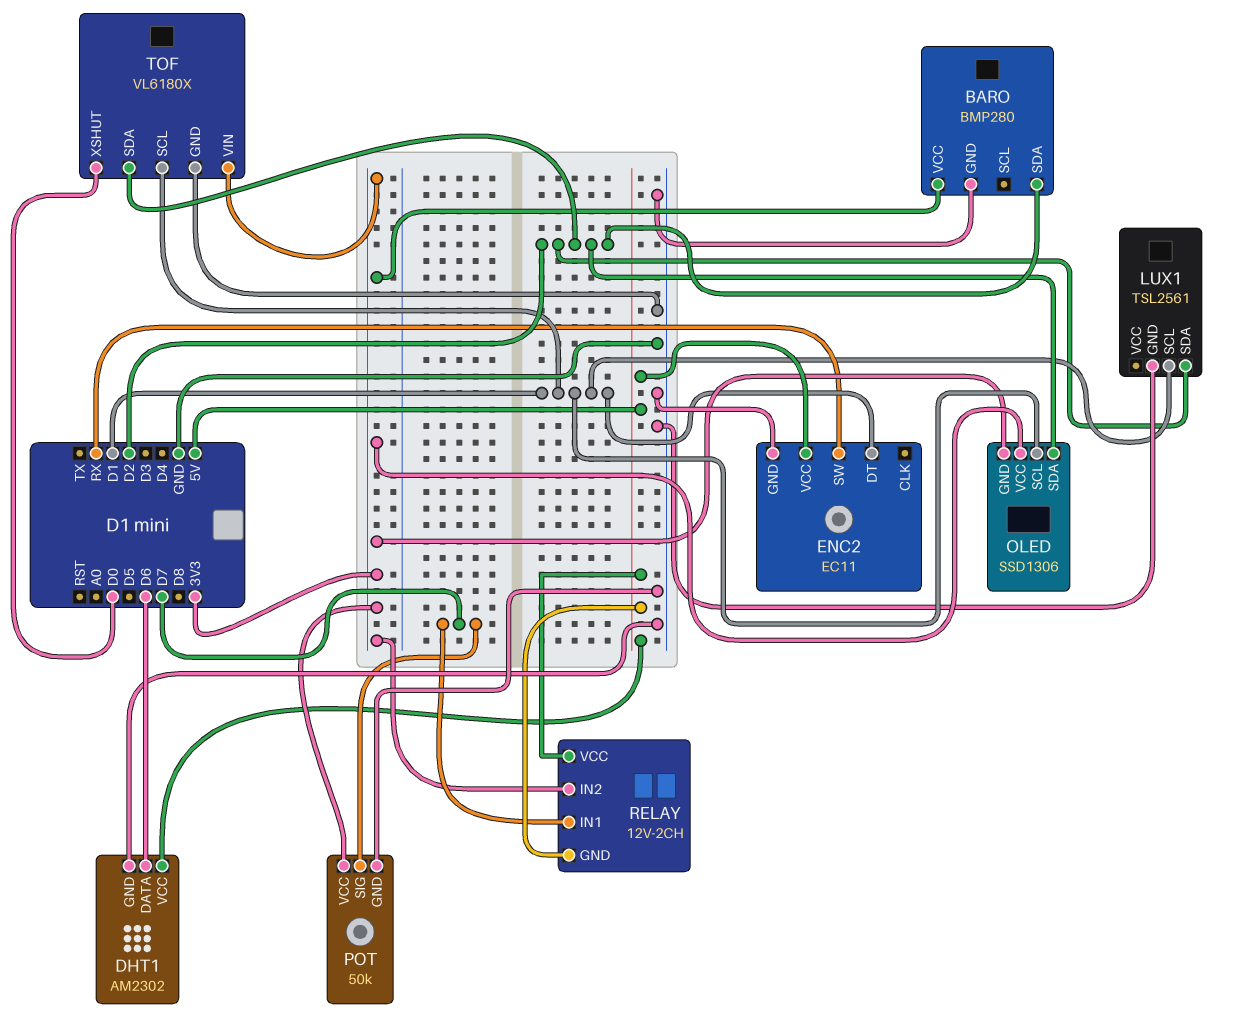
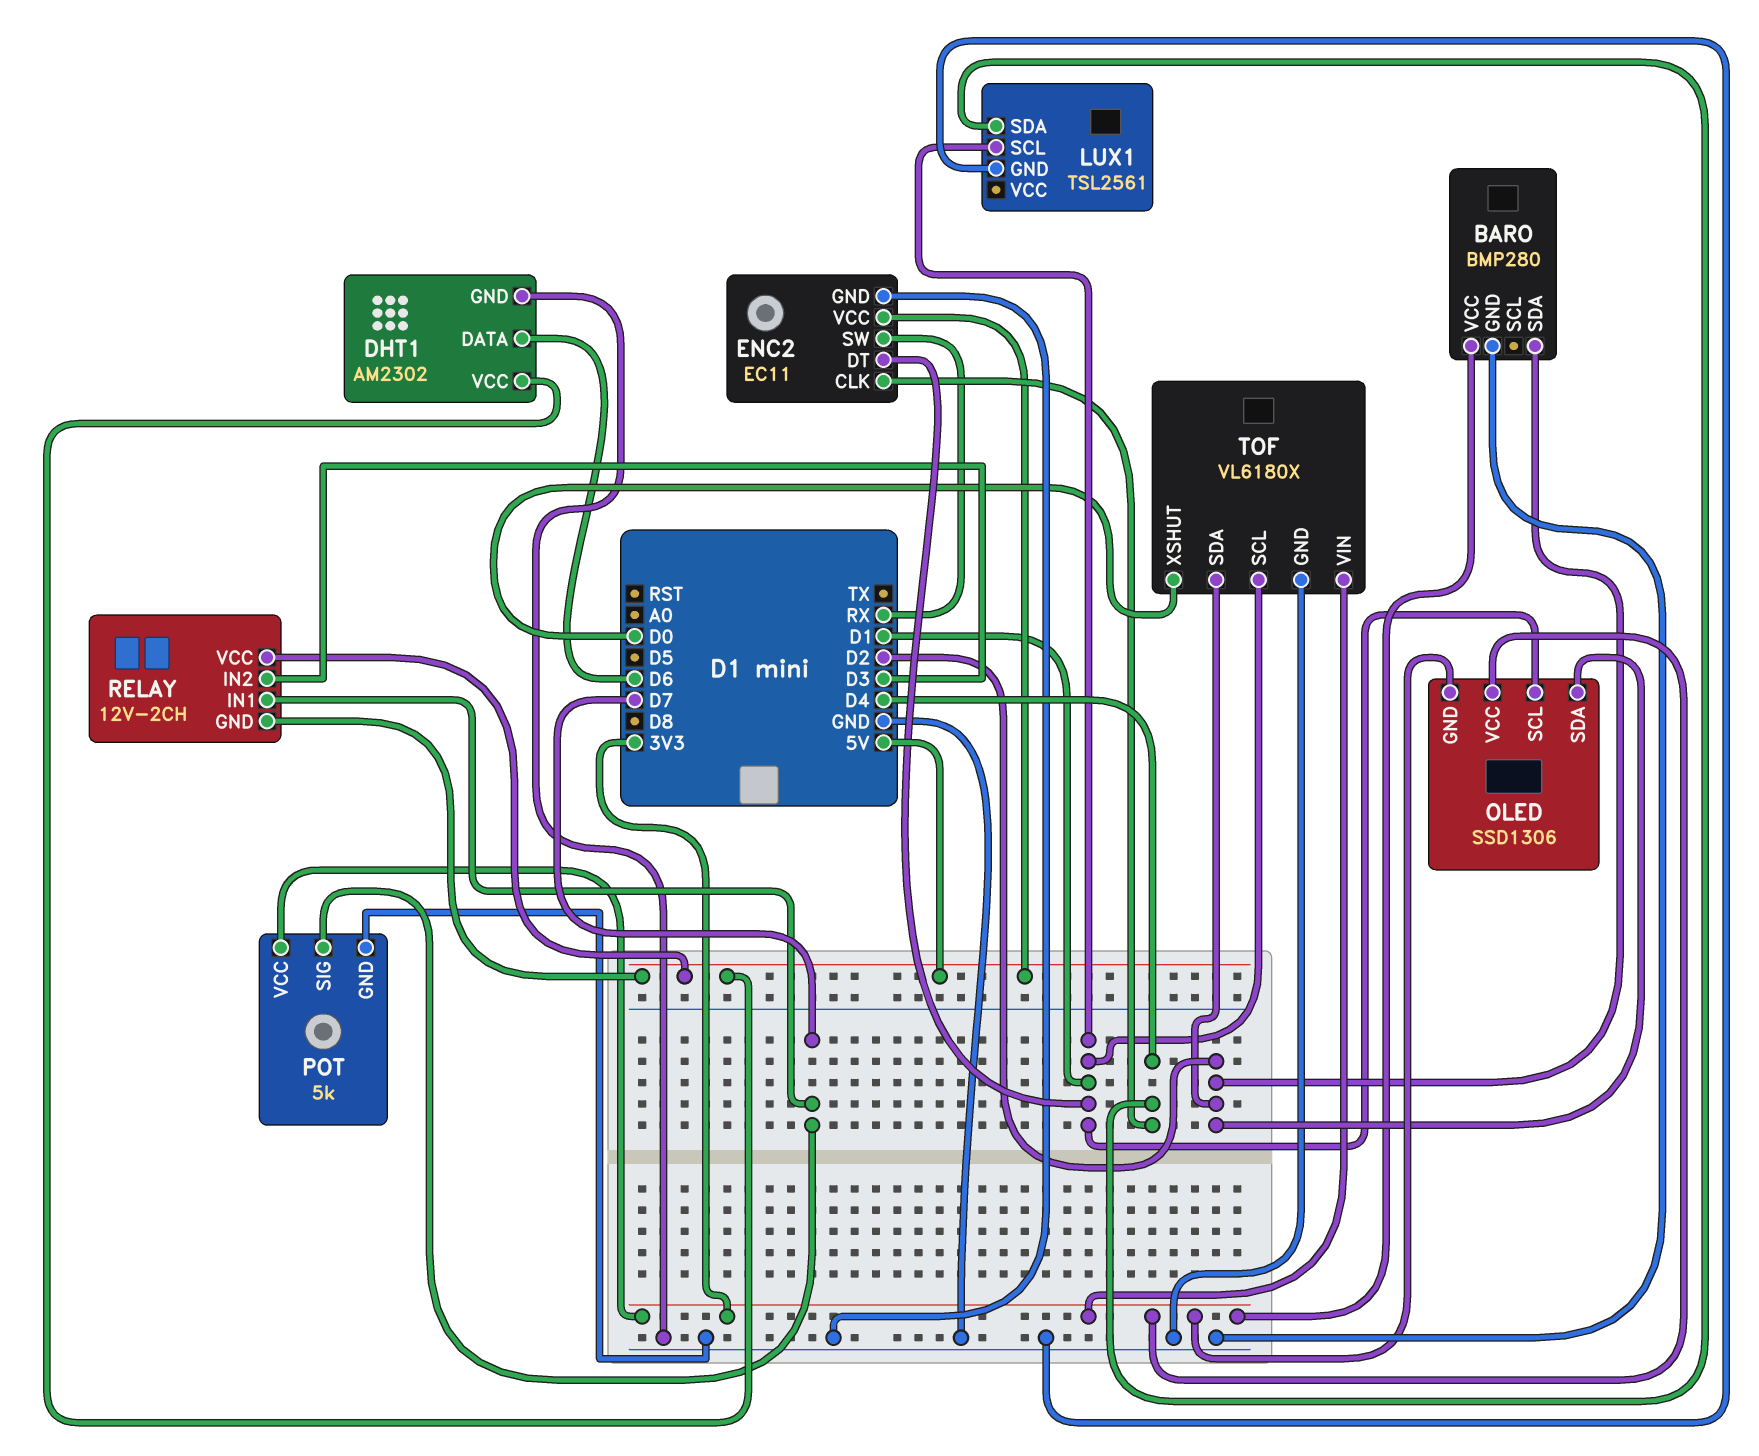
ENC2 pin CLK: none -> D4
LUX1 pin SDA: D2 -> D4
POT: 50k -> 5k
RELAY pin IN2: 3V3 -> D3

